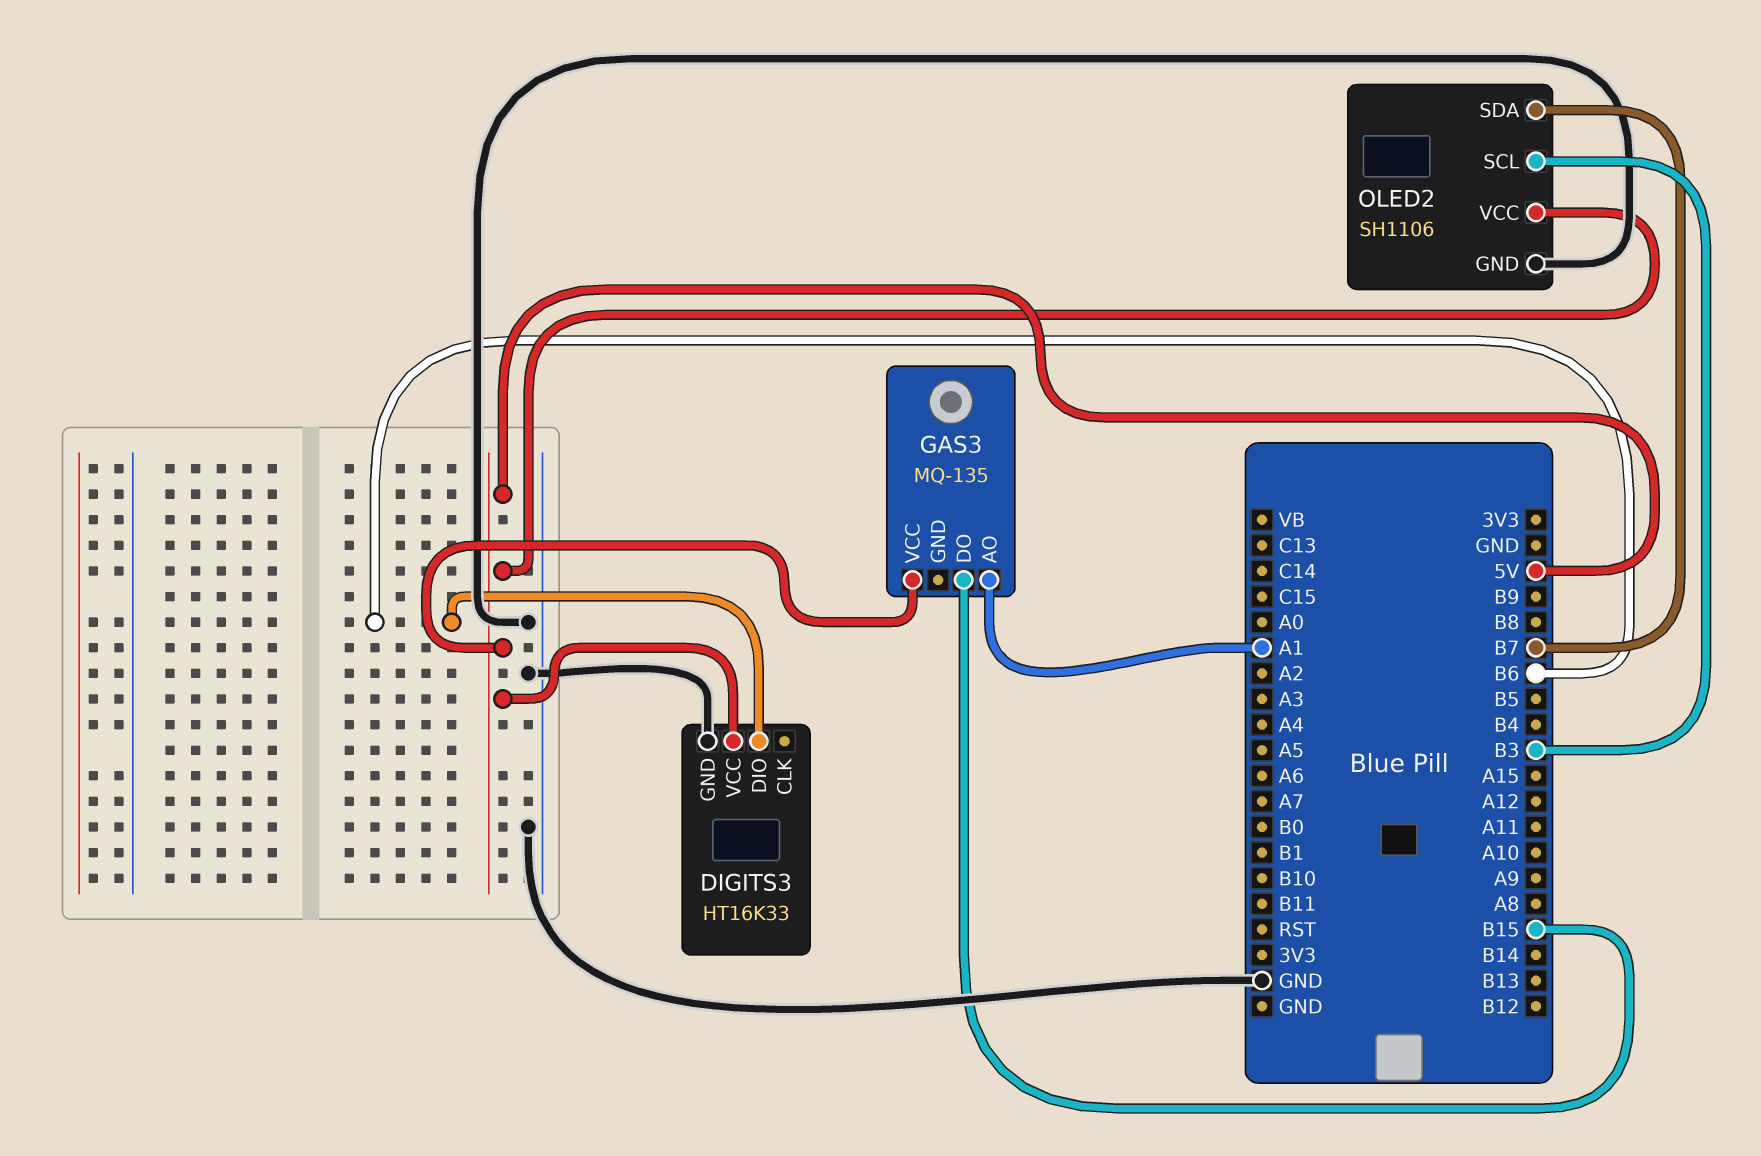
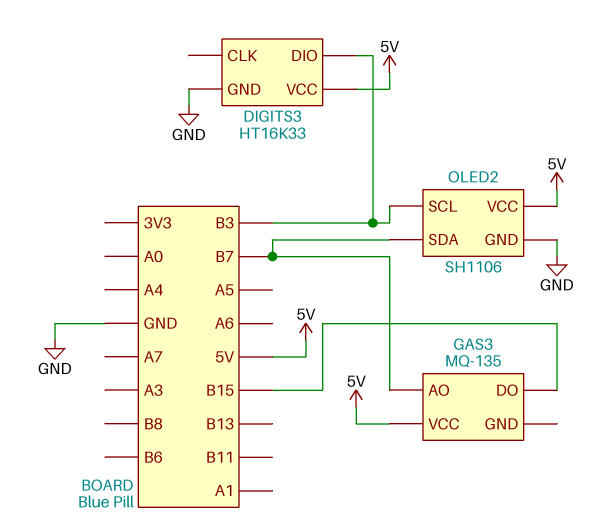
DIGITS3 pin DIO: B6 -> B3
GAS3 pin AO: A1 -> B7

